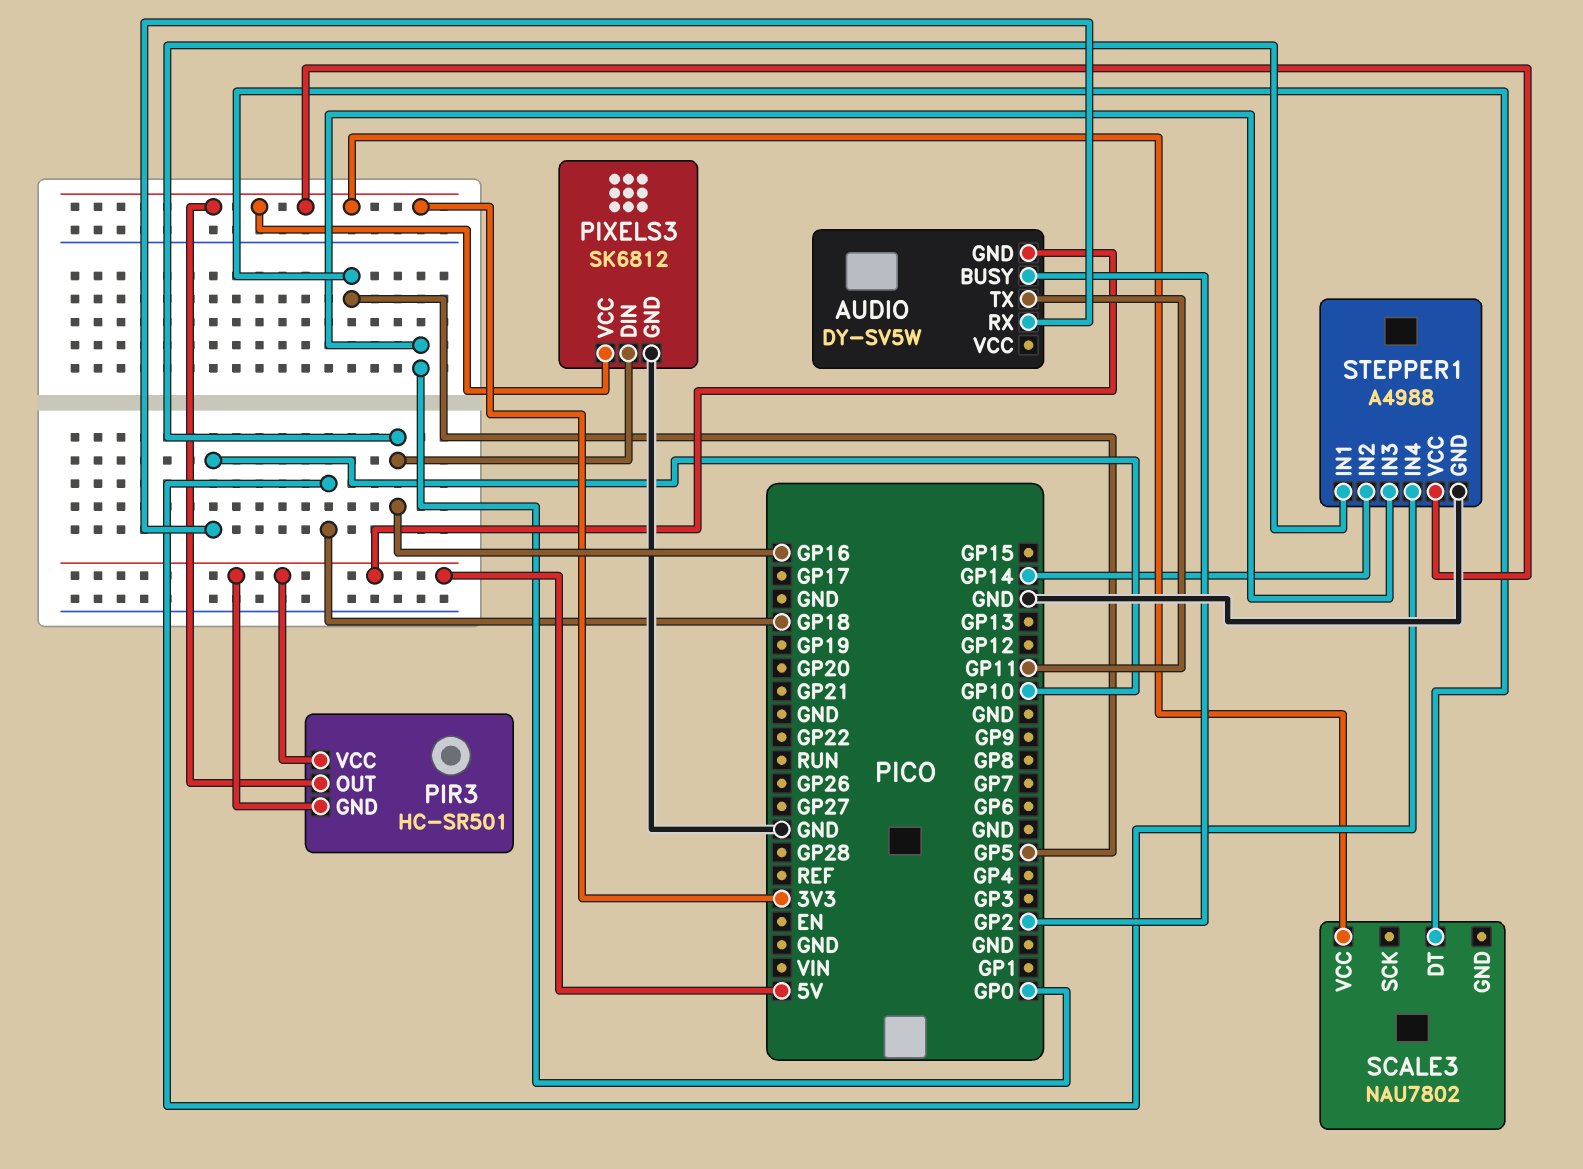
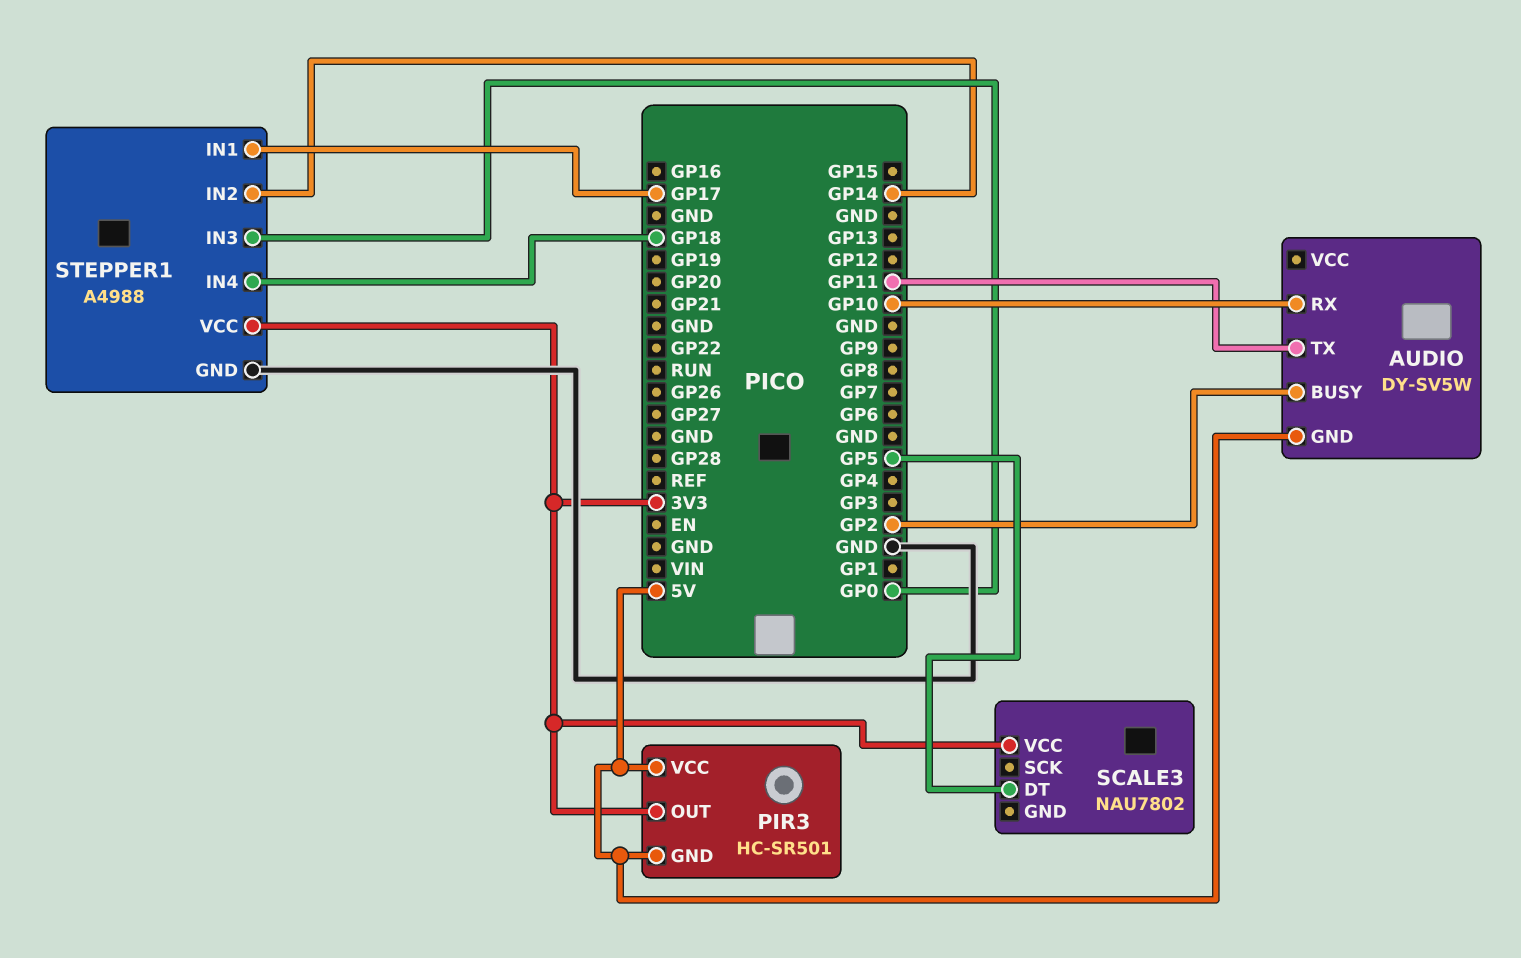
PIXELS3: SK6812 -> none
PIXELS3 pin DIN: GP16 -> none
PIXELS3 pin GND: GND -> none
PIXELS3 pin VCC: 3V3 -> none
STEPPER1 pin IN1: GP16 -> GP17

